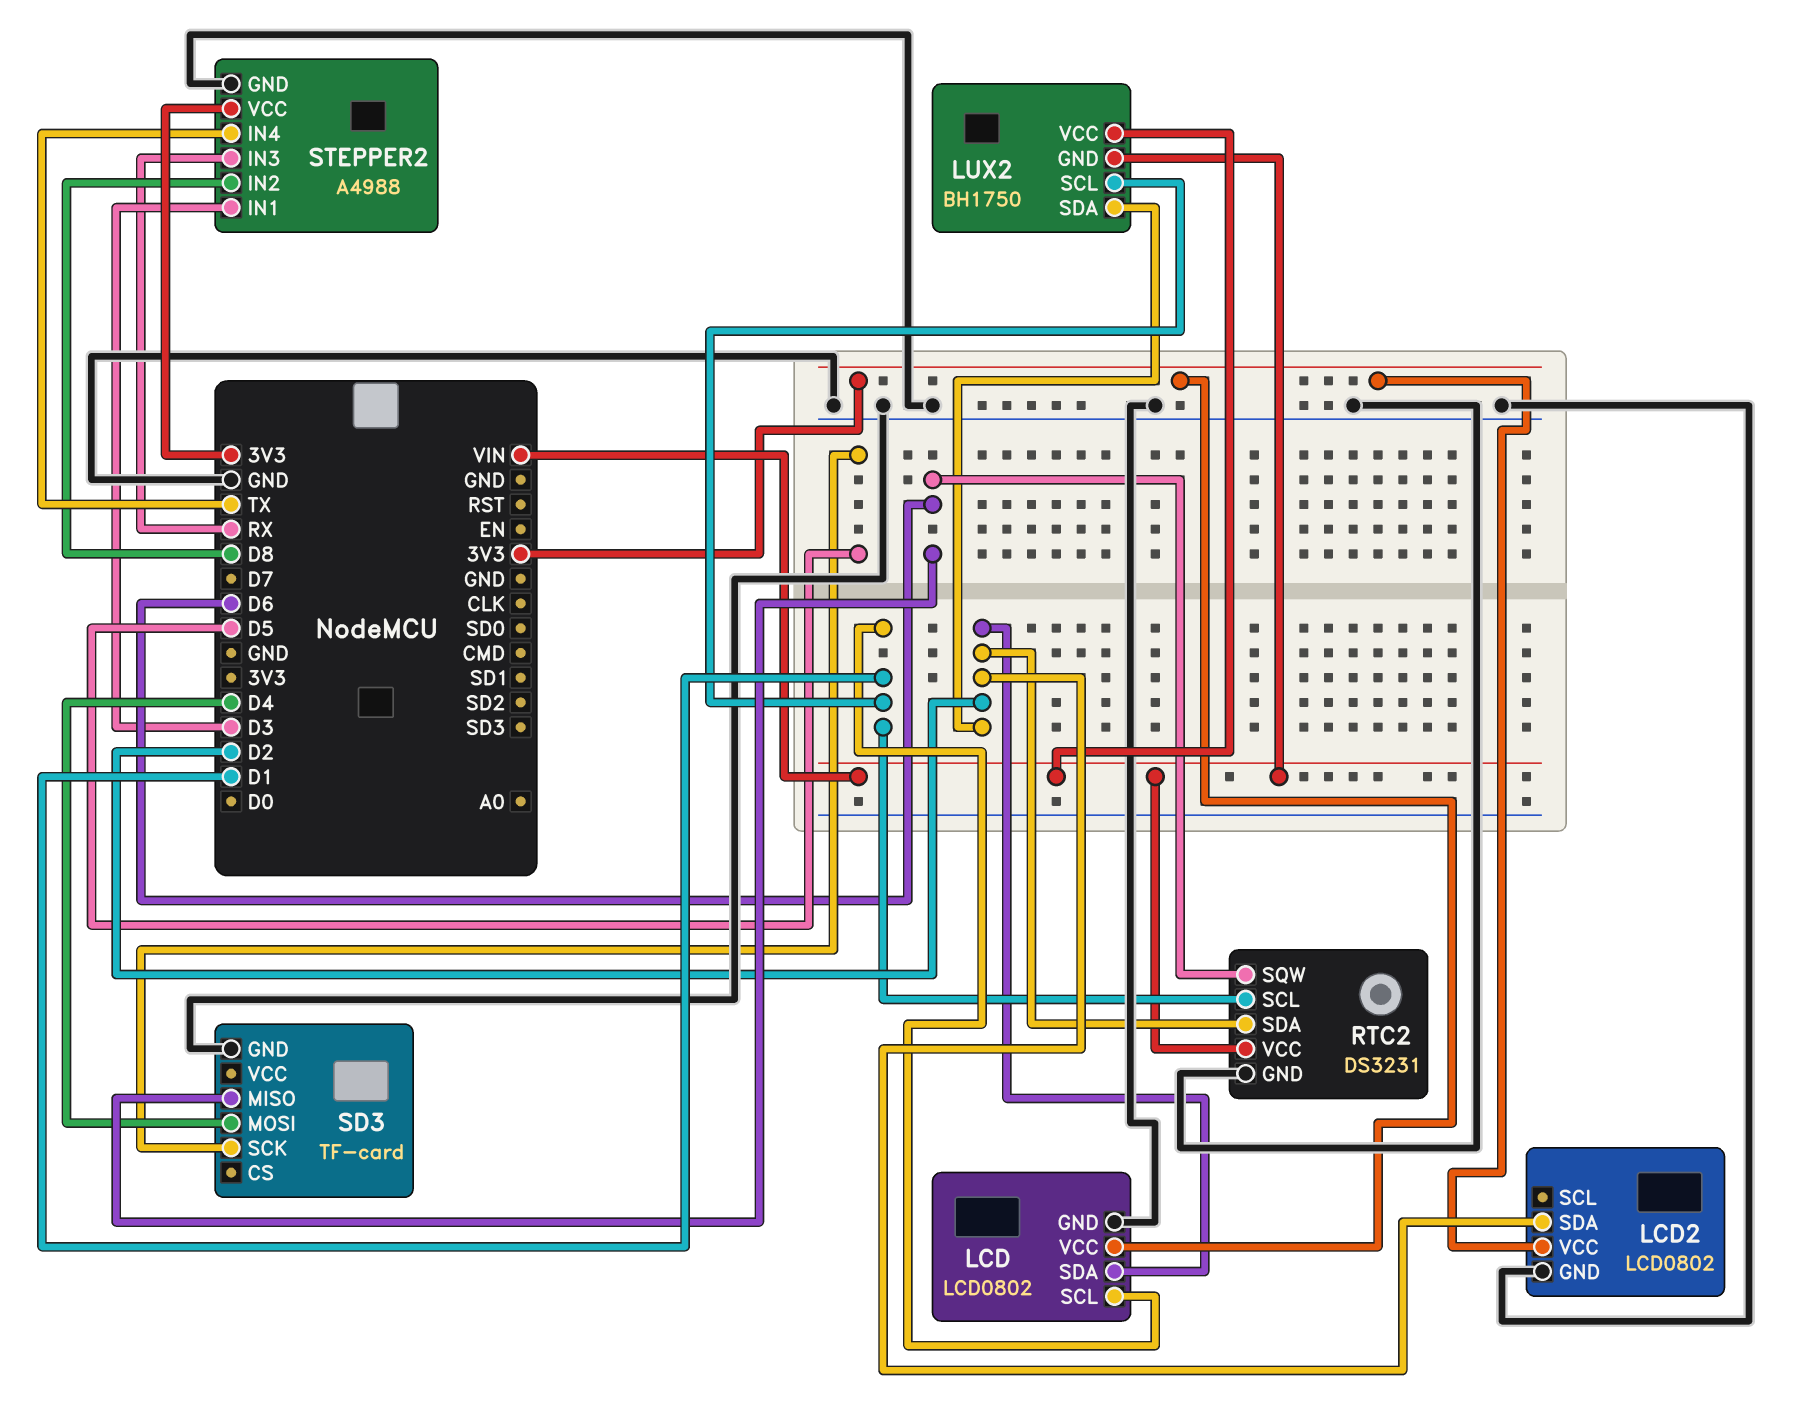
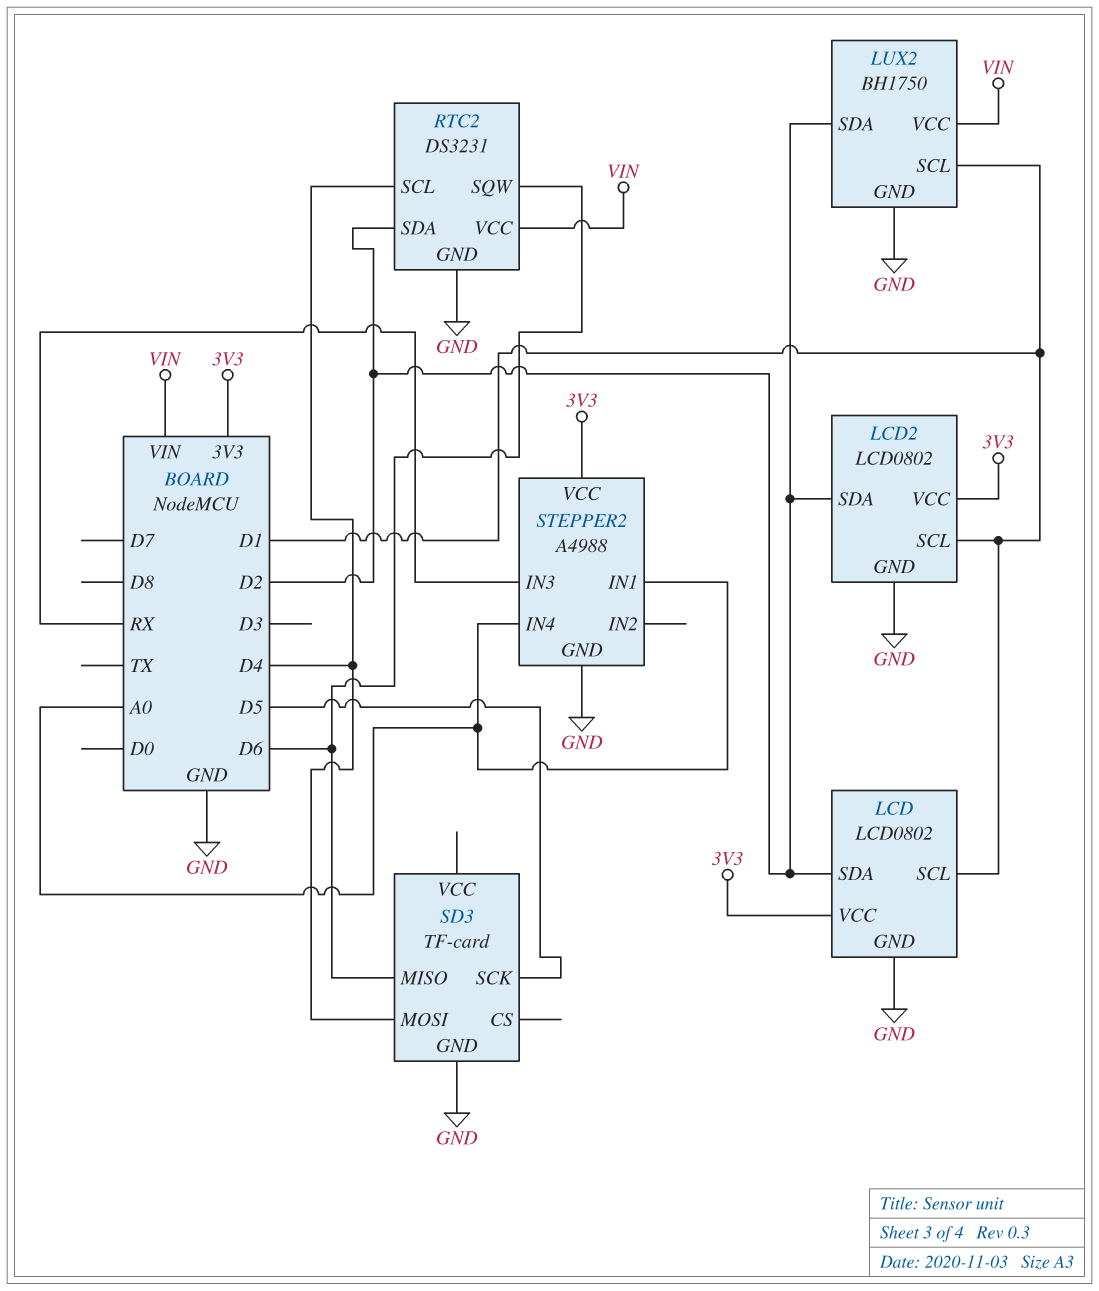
LCD2 pin SCL: none -> D1
LUX2 pin GND: VIN -> GND
RTC2 pin SCL: D1 -> D4
STEPPER2 pin IN1: D3 -> A0
STEPPER2 pin IN2: D8 -> none
STEPPER2 pin IN4: TX -> A0

